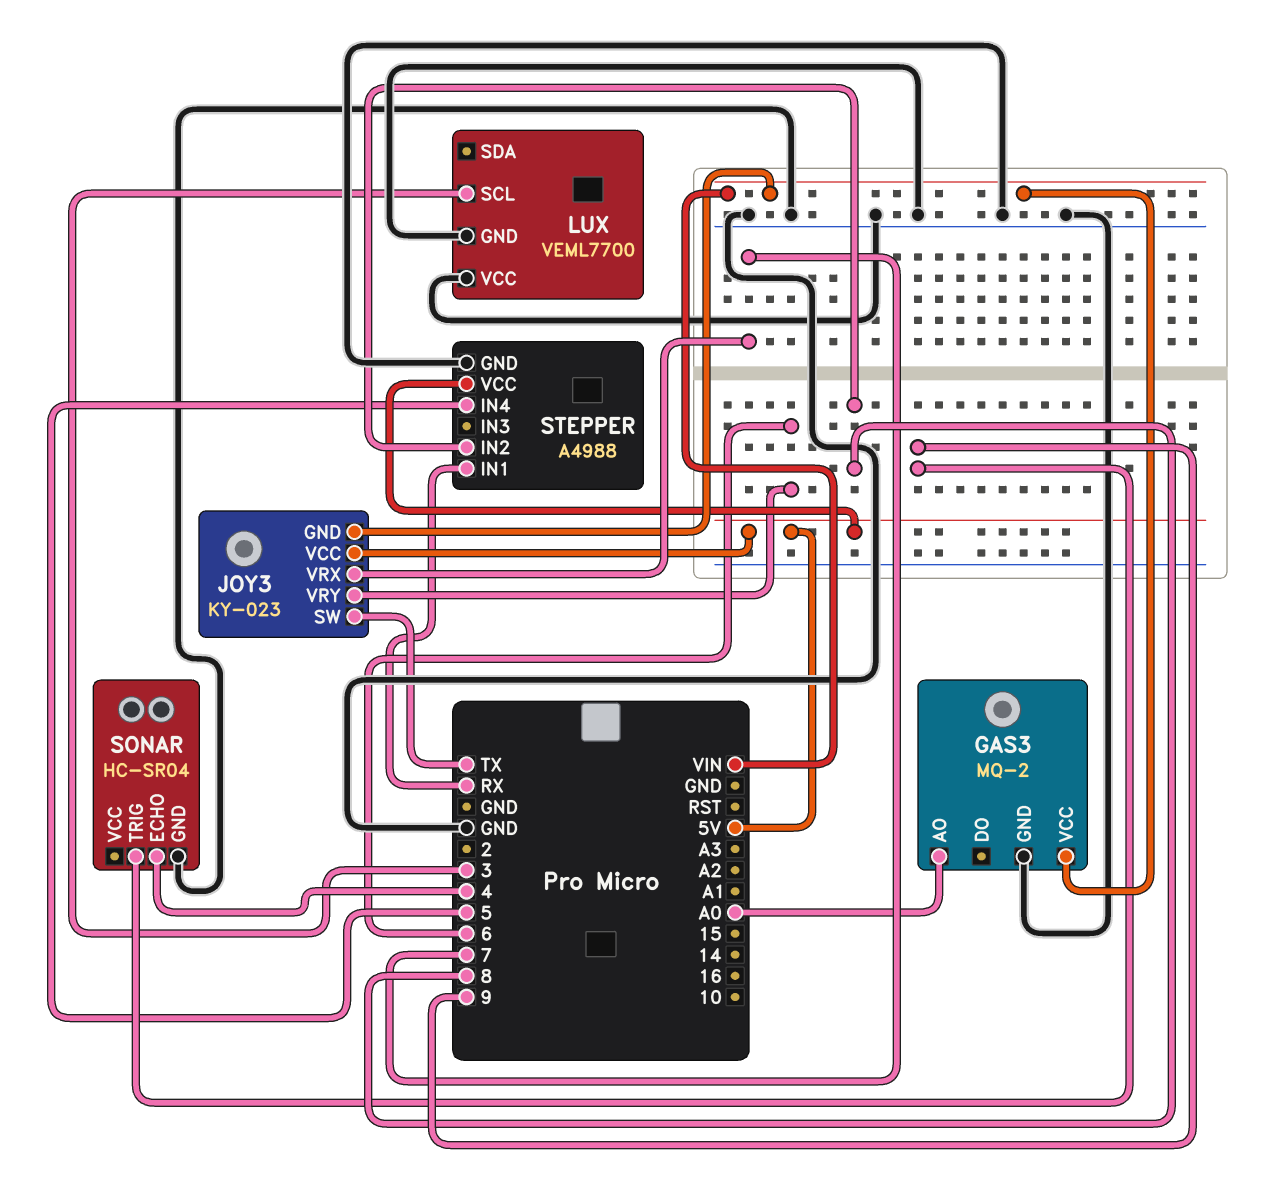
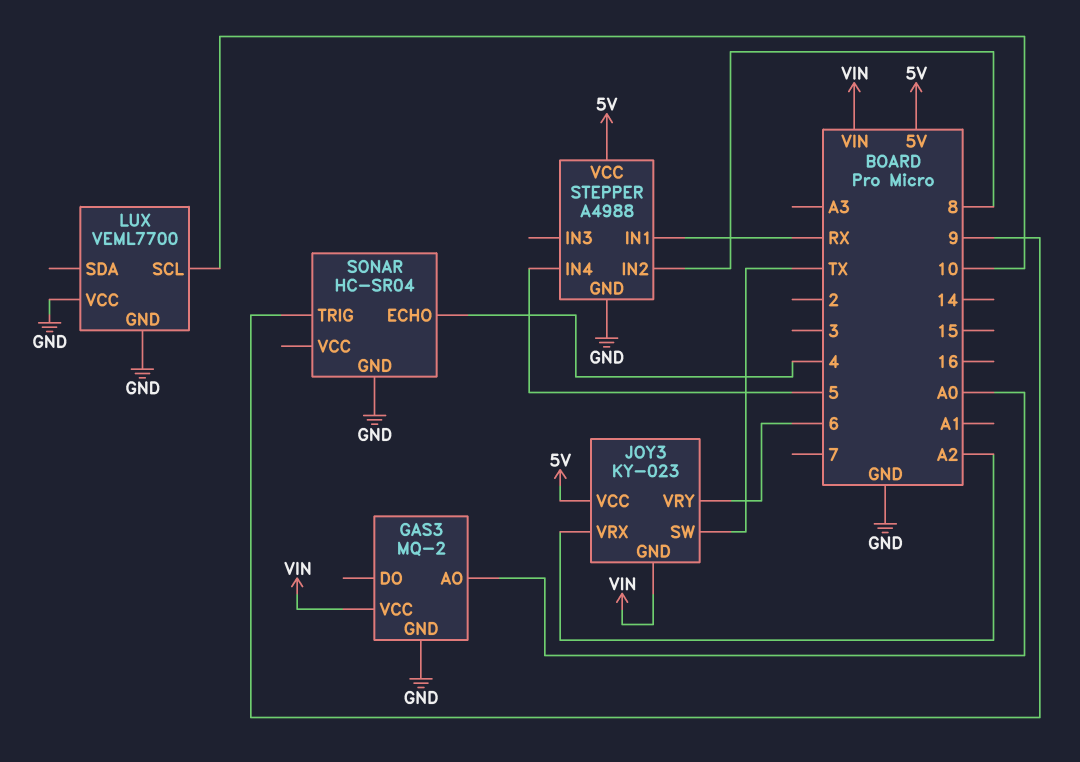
JOY3 pin VRX: 7 -> A2
LUX pin SCL: 3 -> 10

